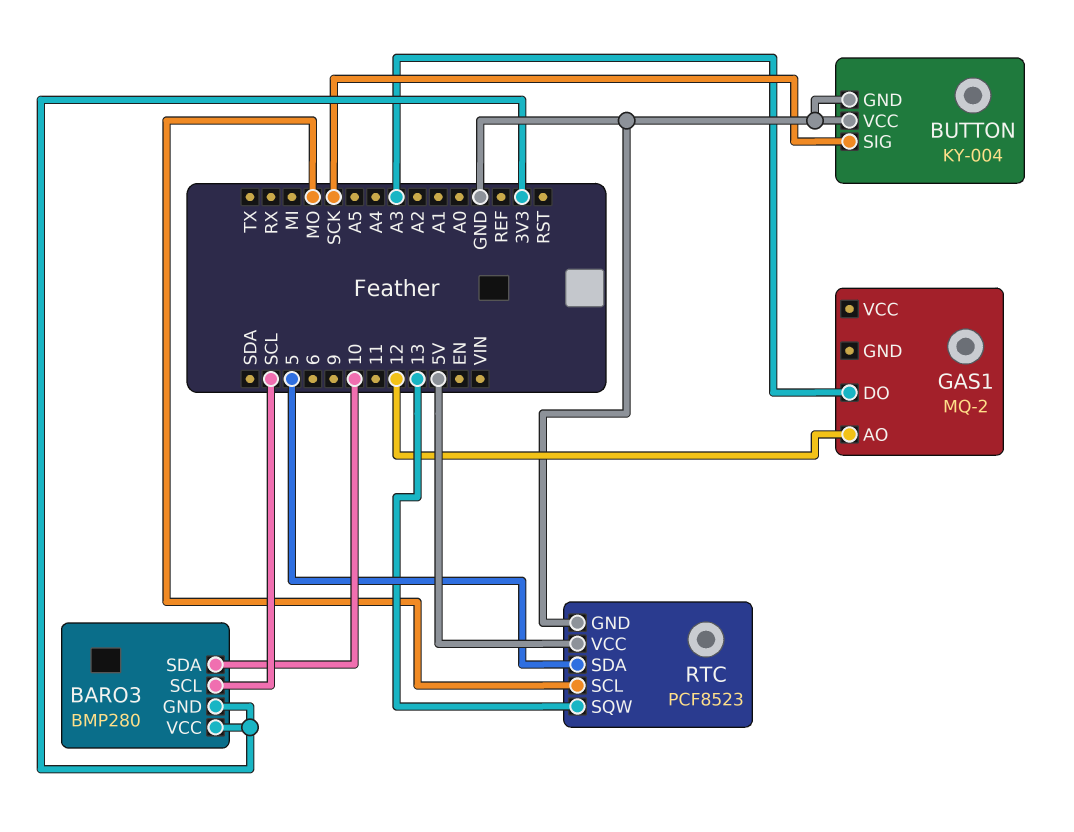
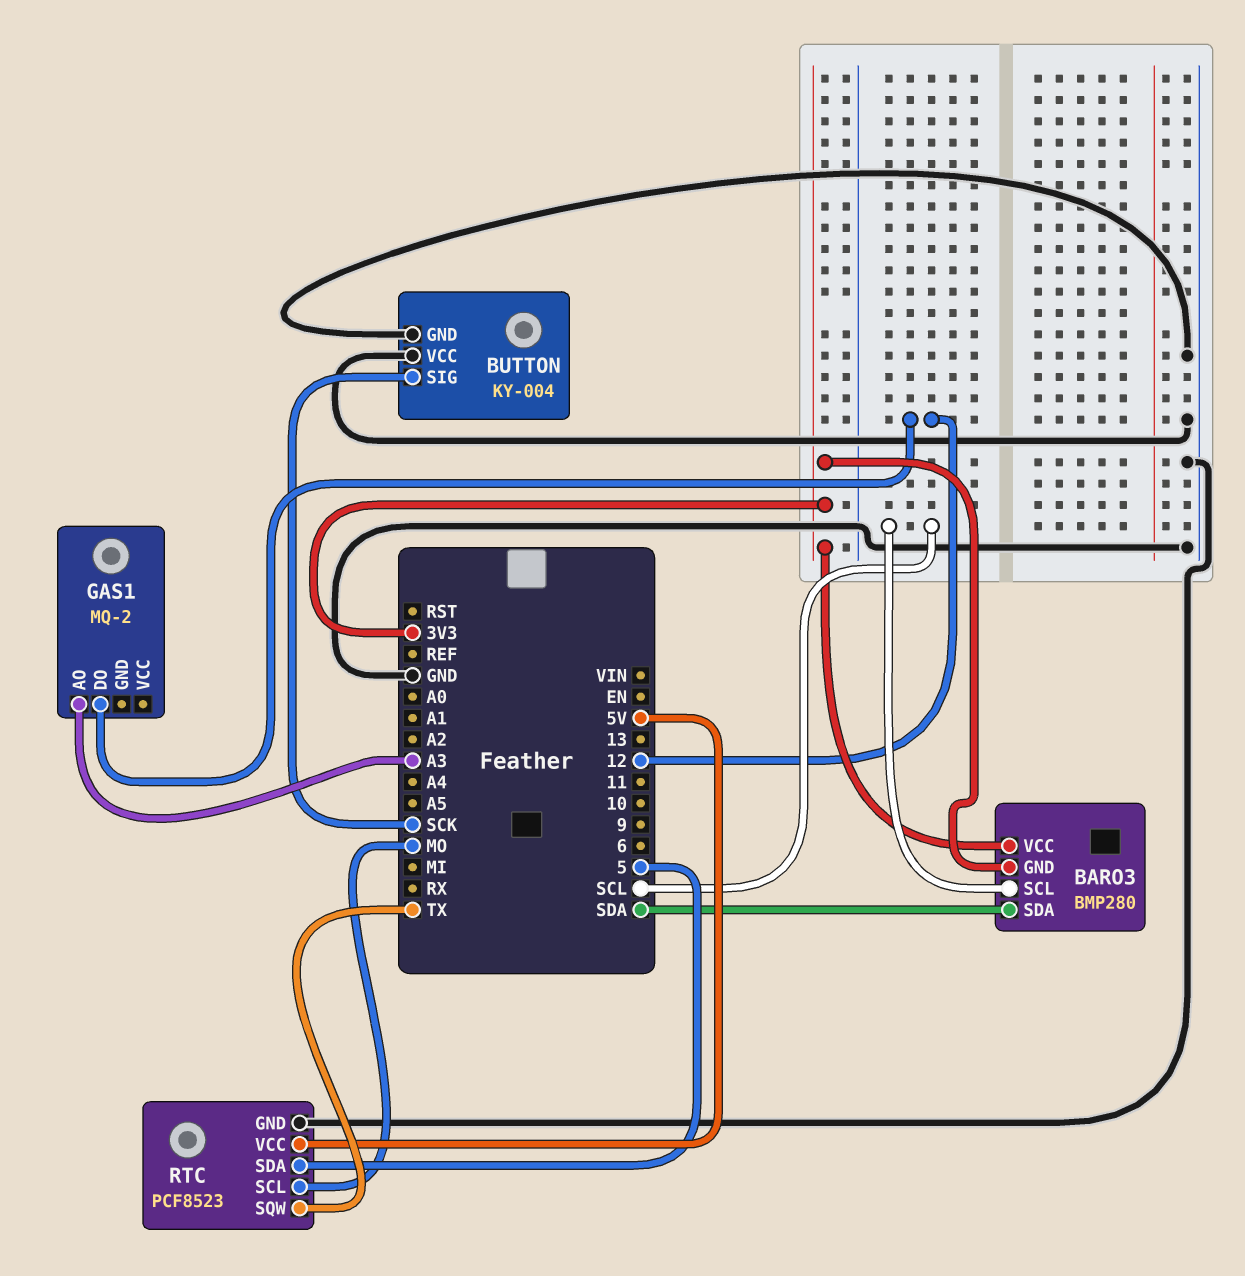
BARO3 pin SDA: 10 -> SDA
GAS1 pin AO: 12 -> A3
GAS1 pin DO: A3 -> 12
RTC pin SQW: 13 -> TX

